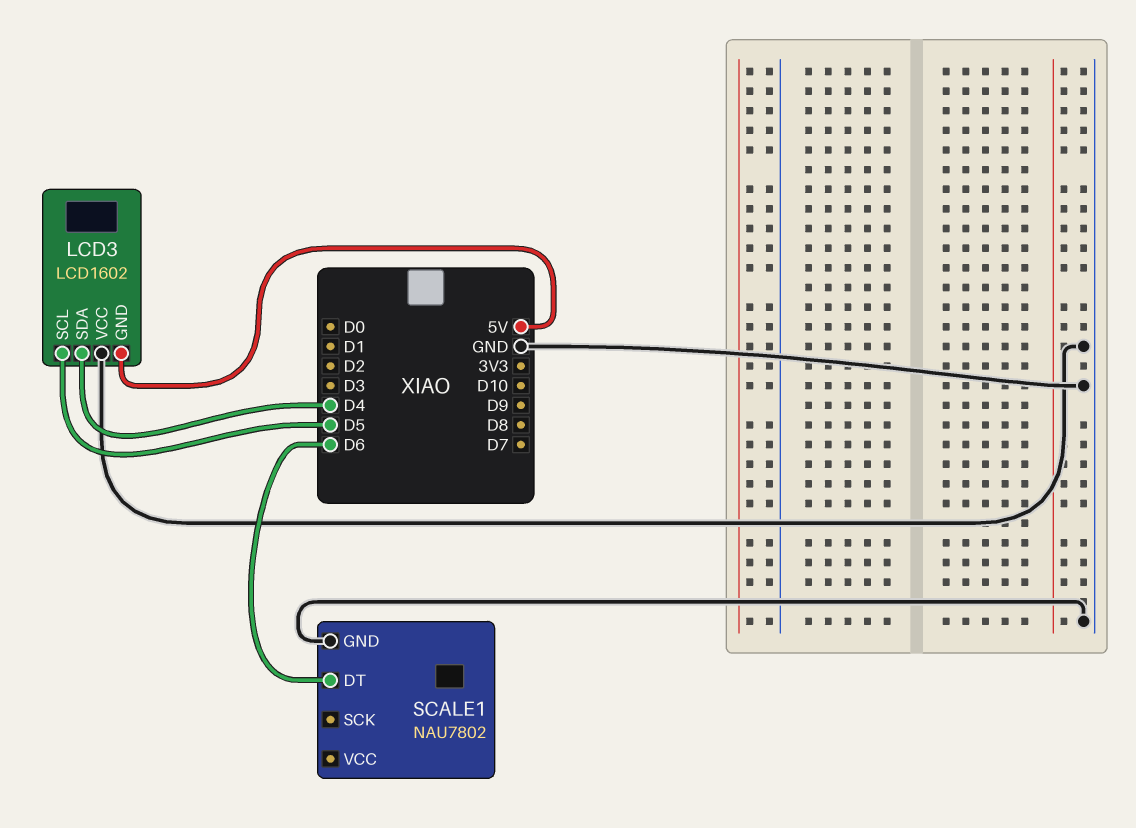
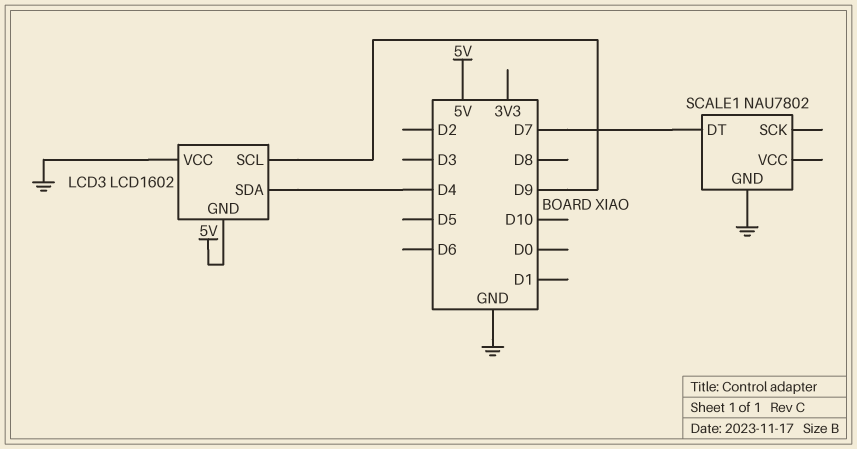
LCD3 pin SCL: D5 -> D9
SCALE1 pin DT: D6 -> D7

